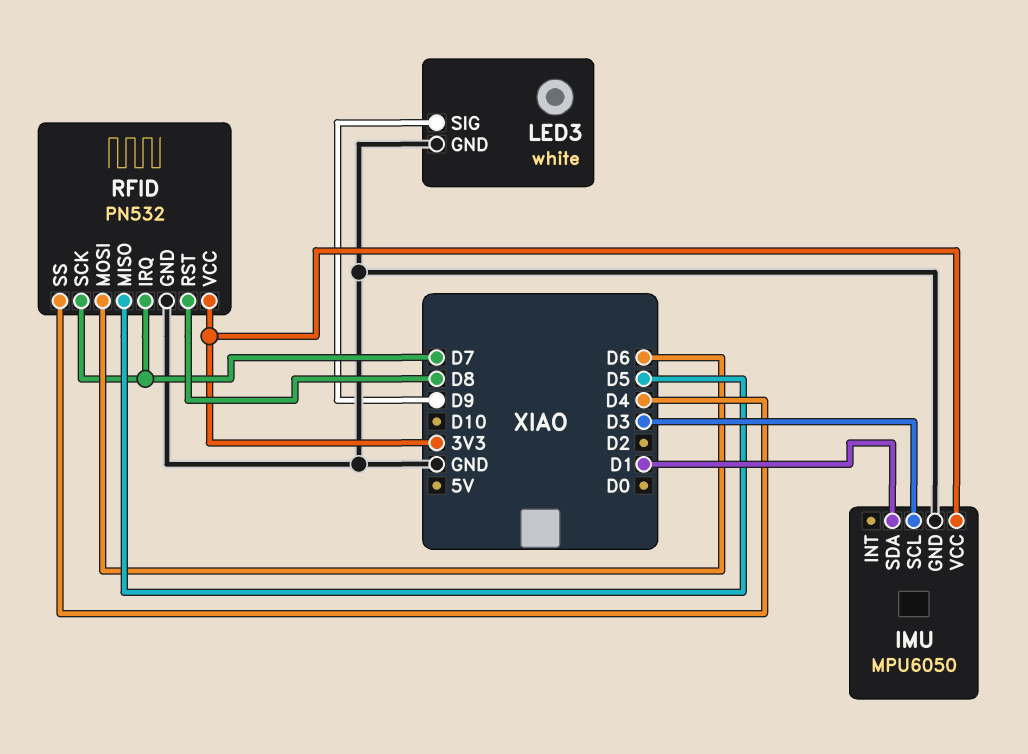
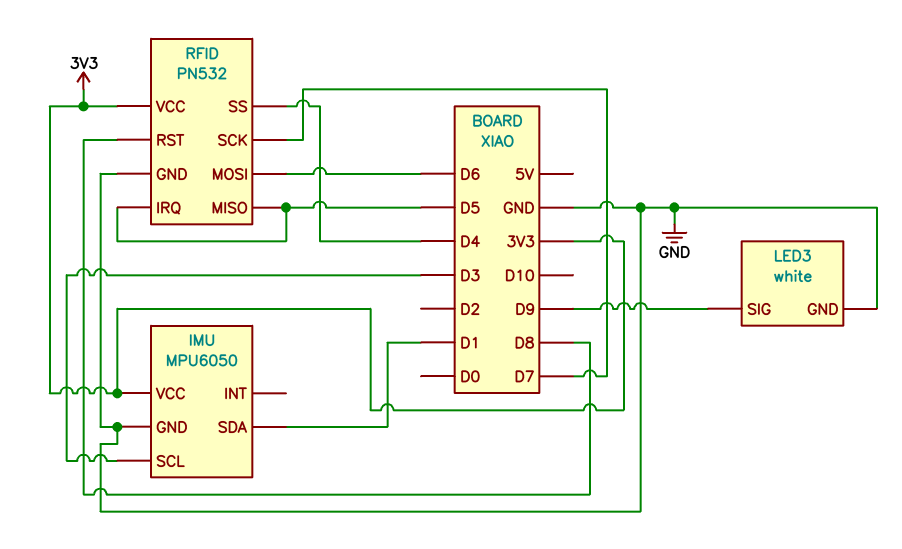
RFID pin IRQ: D7 -> D5

